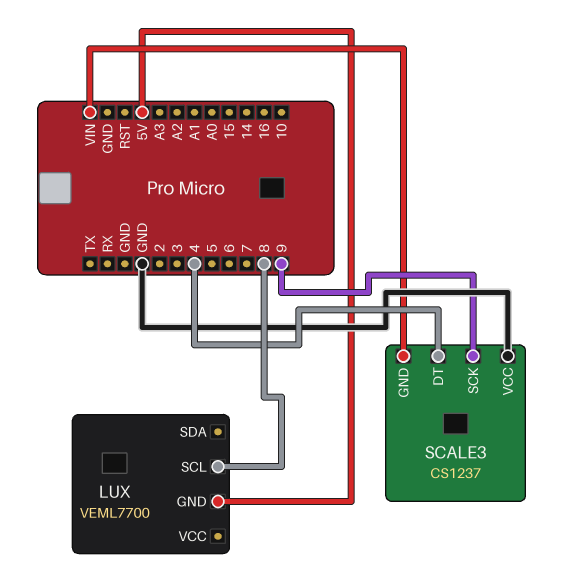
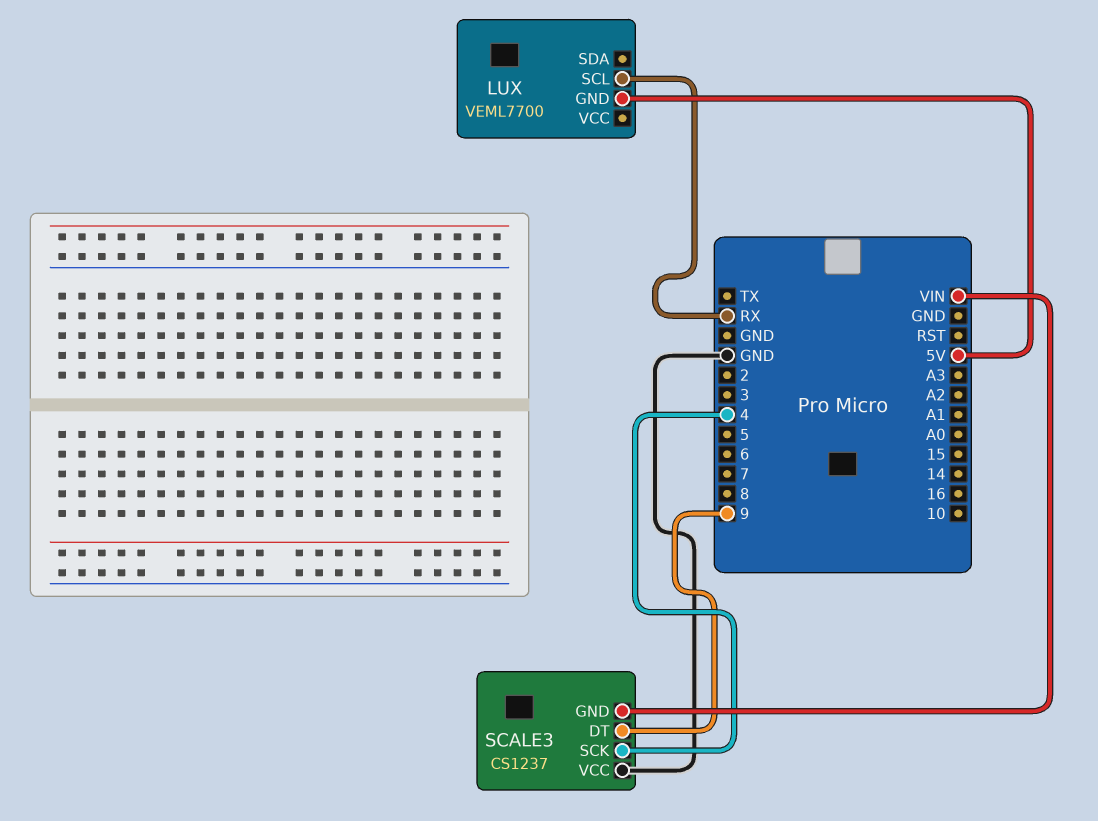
LUX pin SCL: 8 -> RX
SCALE3 pin DT: 4 -> 9
SCALE3 pin SCK: 9 -> 4

